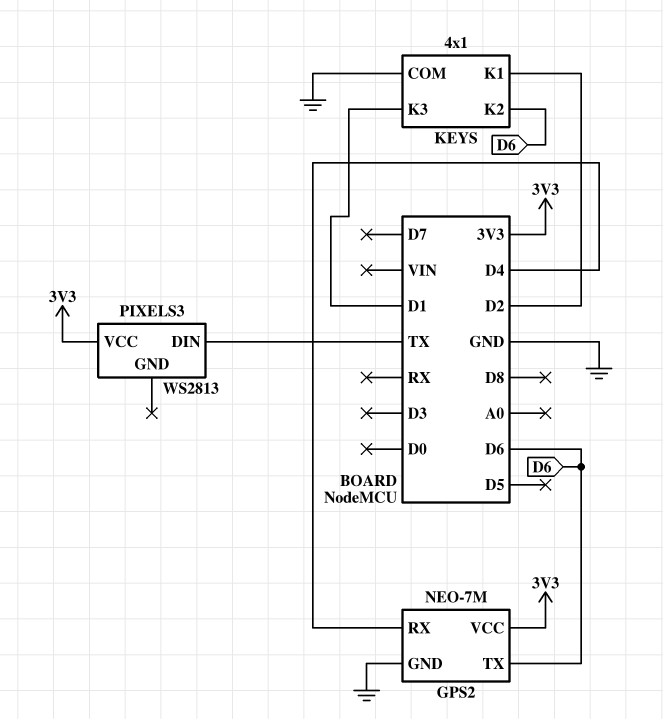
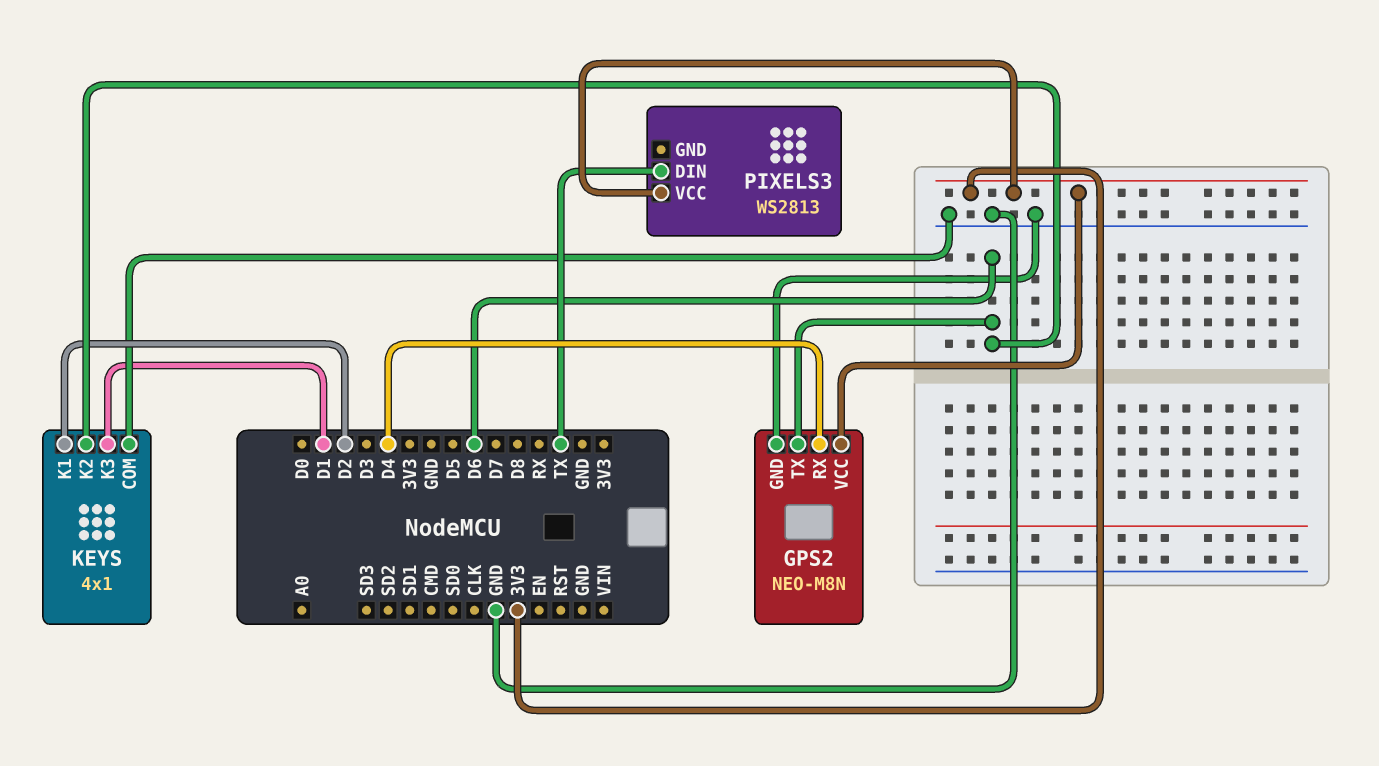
GPS2: NEO-7M -> NEO-M8N

